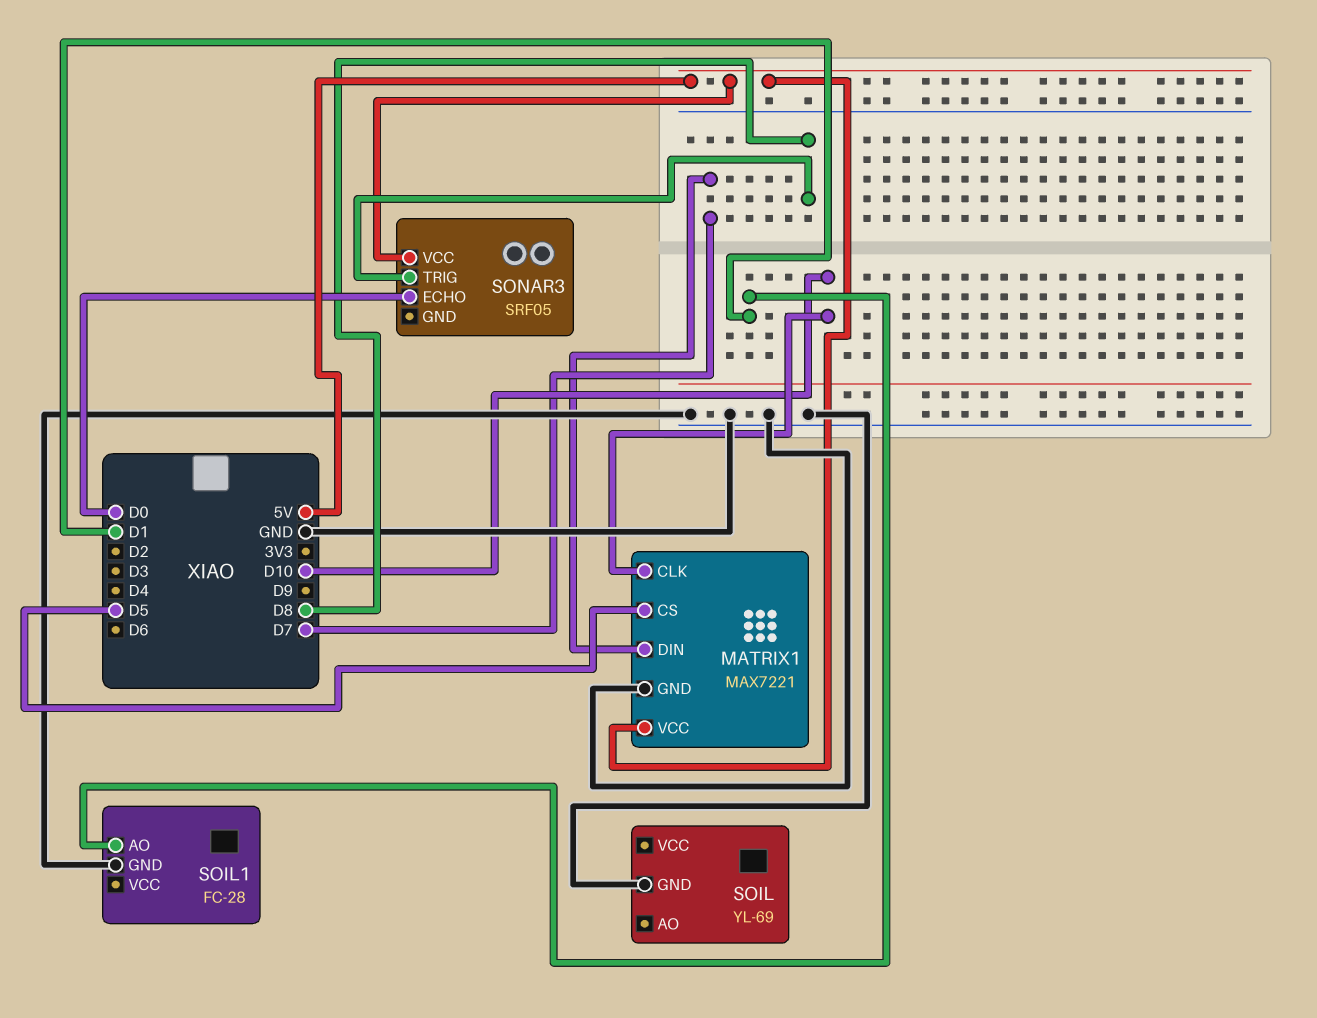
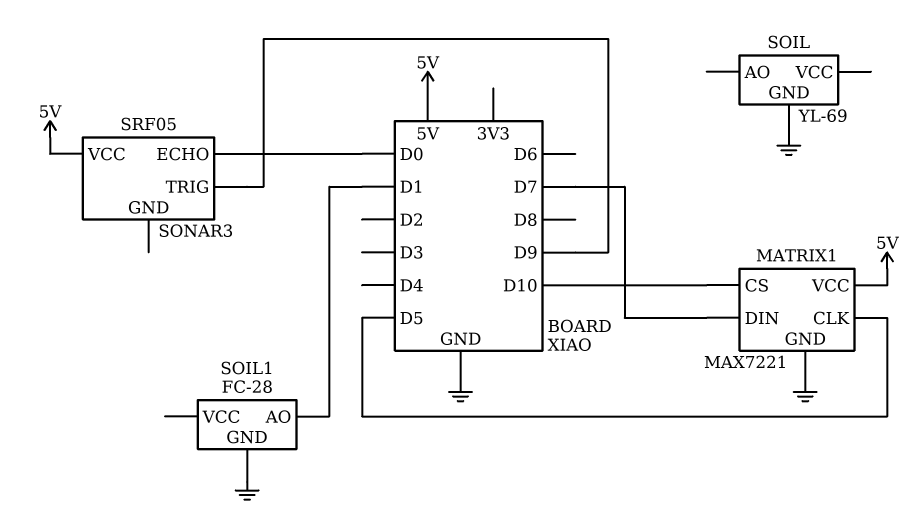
MATRIX1 pin CLK: D10 -> D5
MATRIX1 pin CS: D5 -> D10
SONAR3 pin TRIG: D8 -> D9

